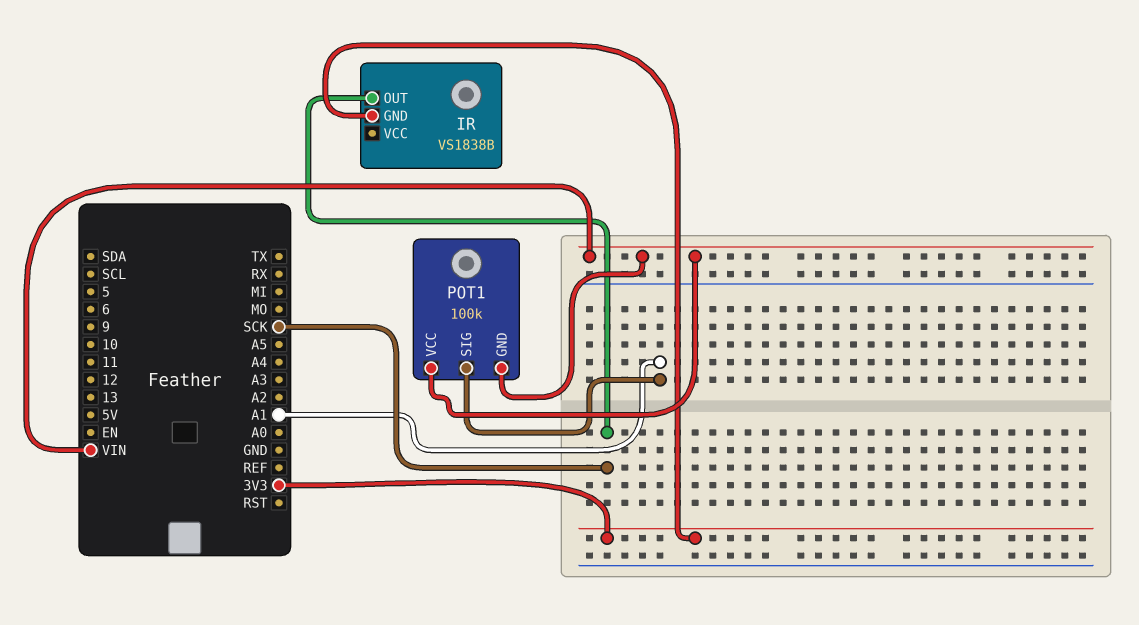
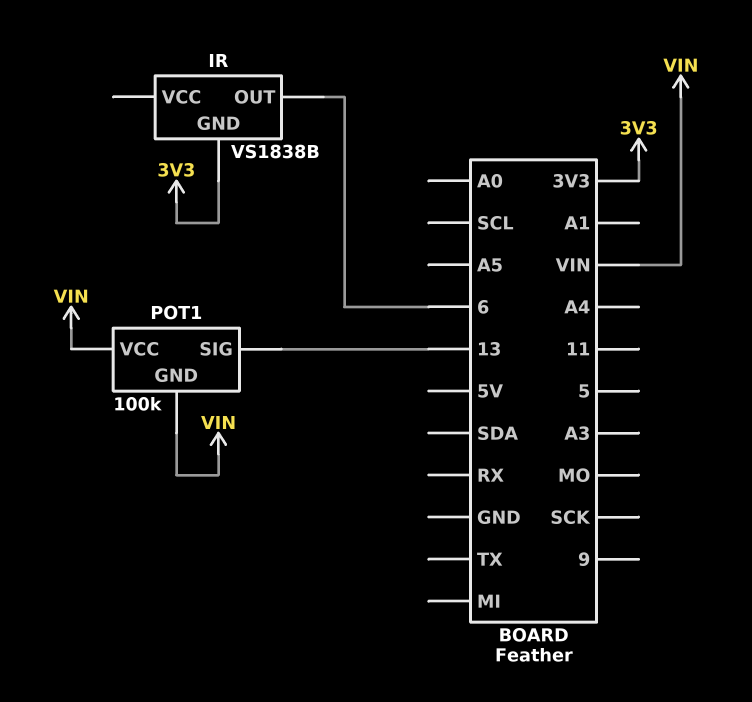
IR pin OUT: SCK -> 6
POT1 pin SIG: A1 -> 13

